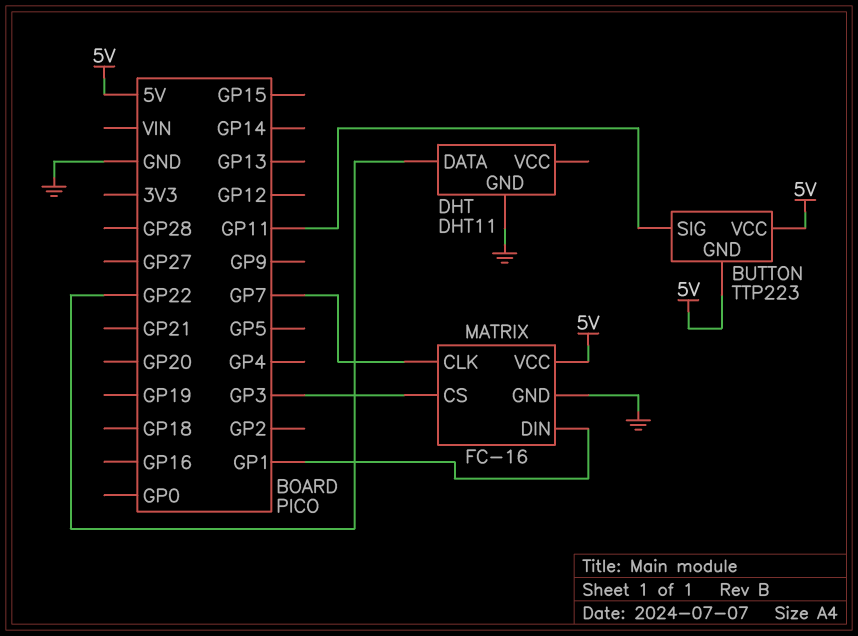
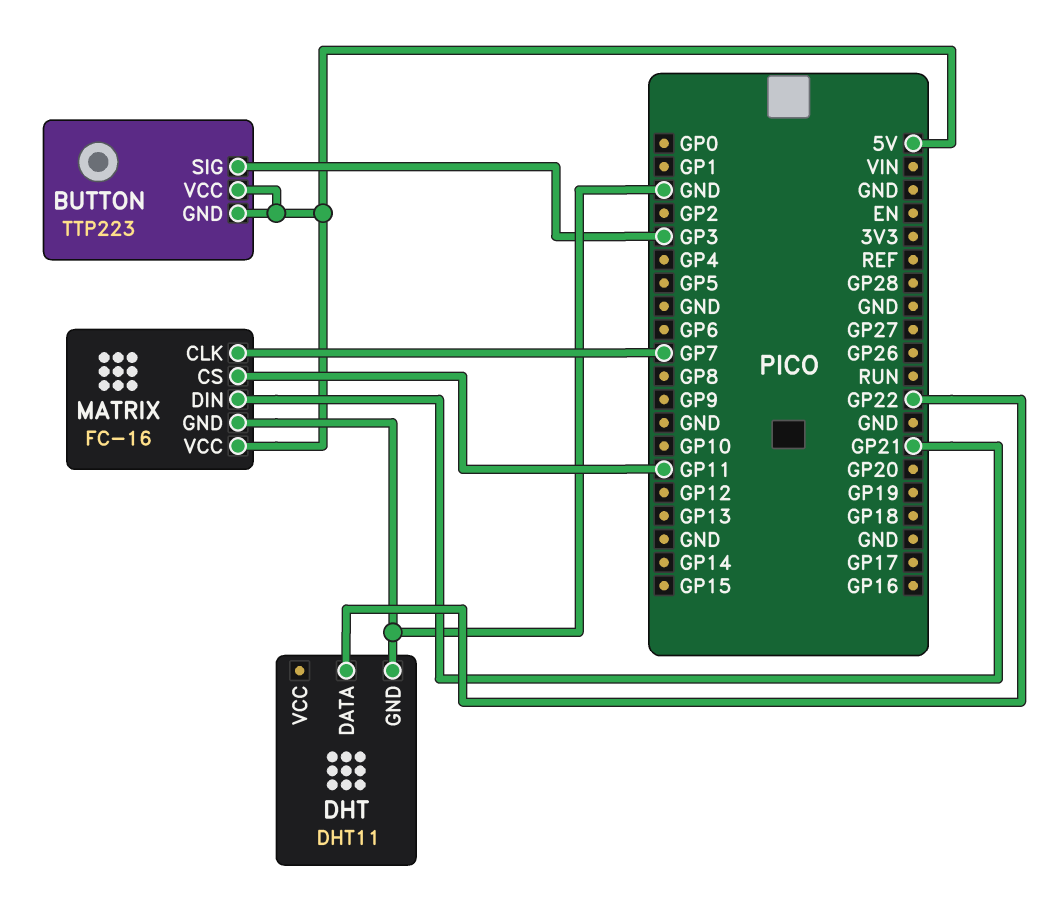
BUTTON pin SIG: GP11 -> GP3
MATRIX pin CS: GP3 -> GP11
MATRIX pin DIN: GP1 -> GP21

